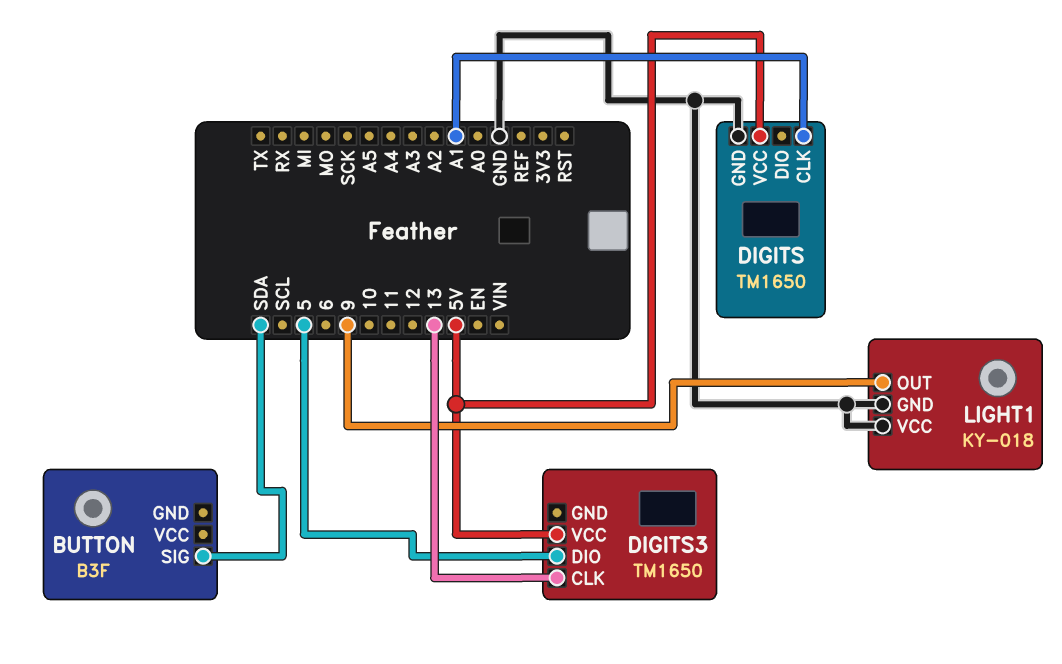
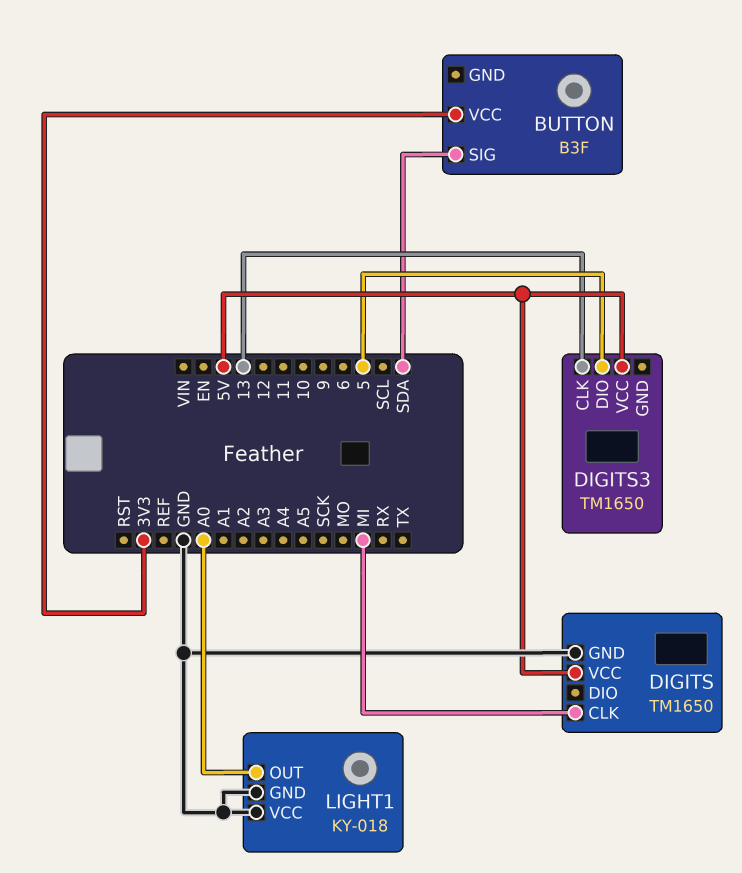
BUTTON pin VCC: none -> 3V3
DIGITS pin CLK: A1 -> MI
LIGHT1 pin OUT: 9 -> A0

